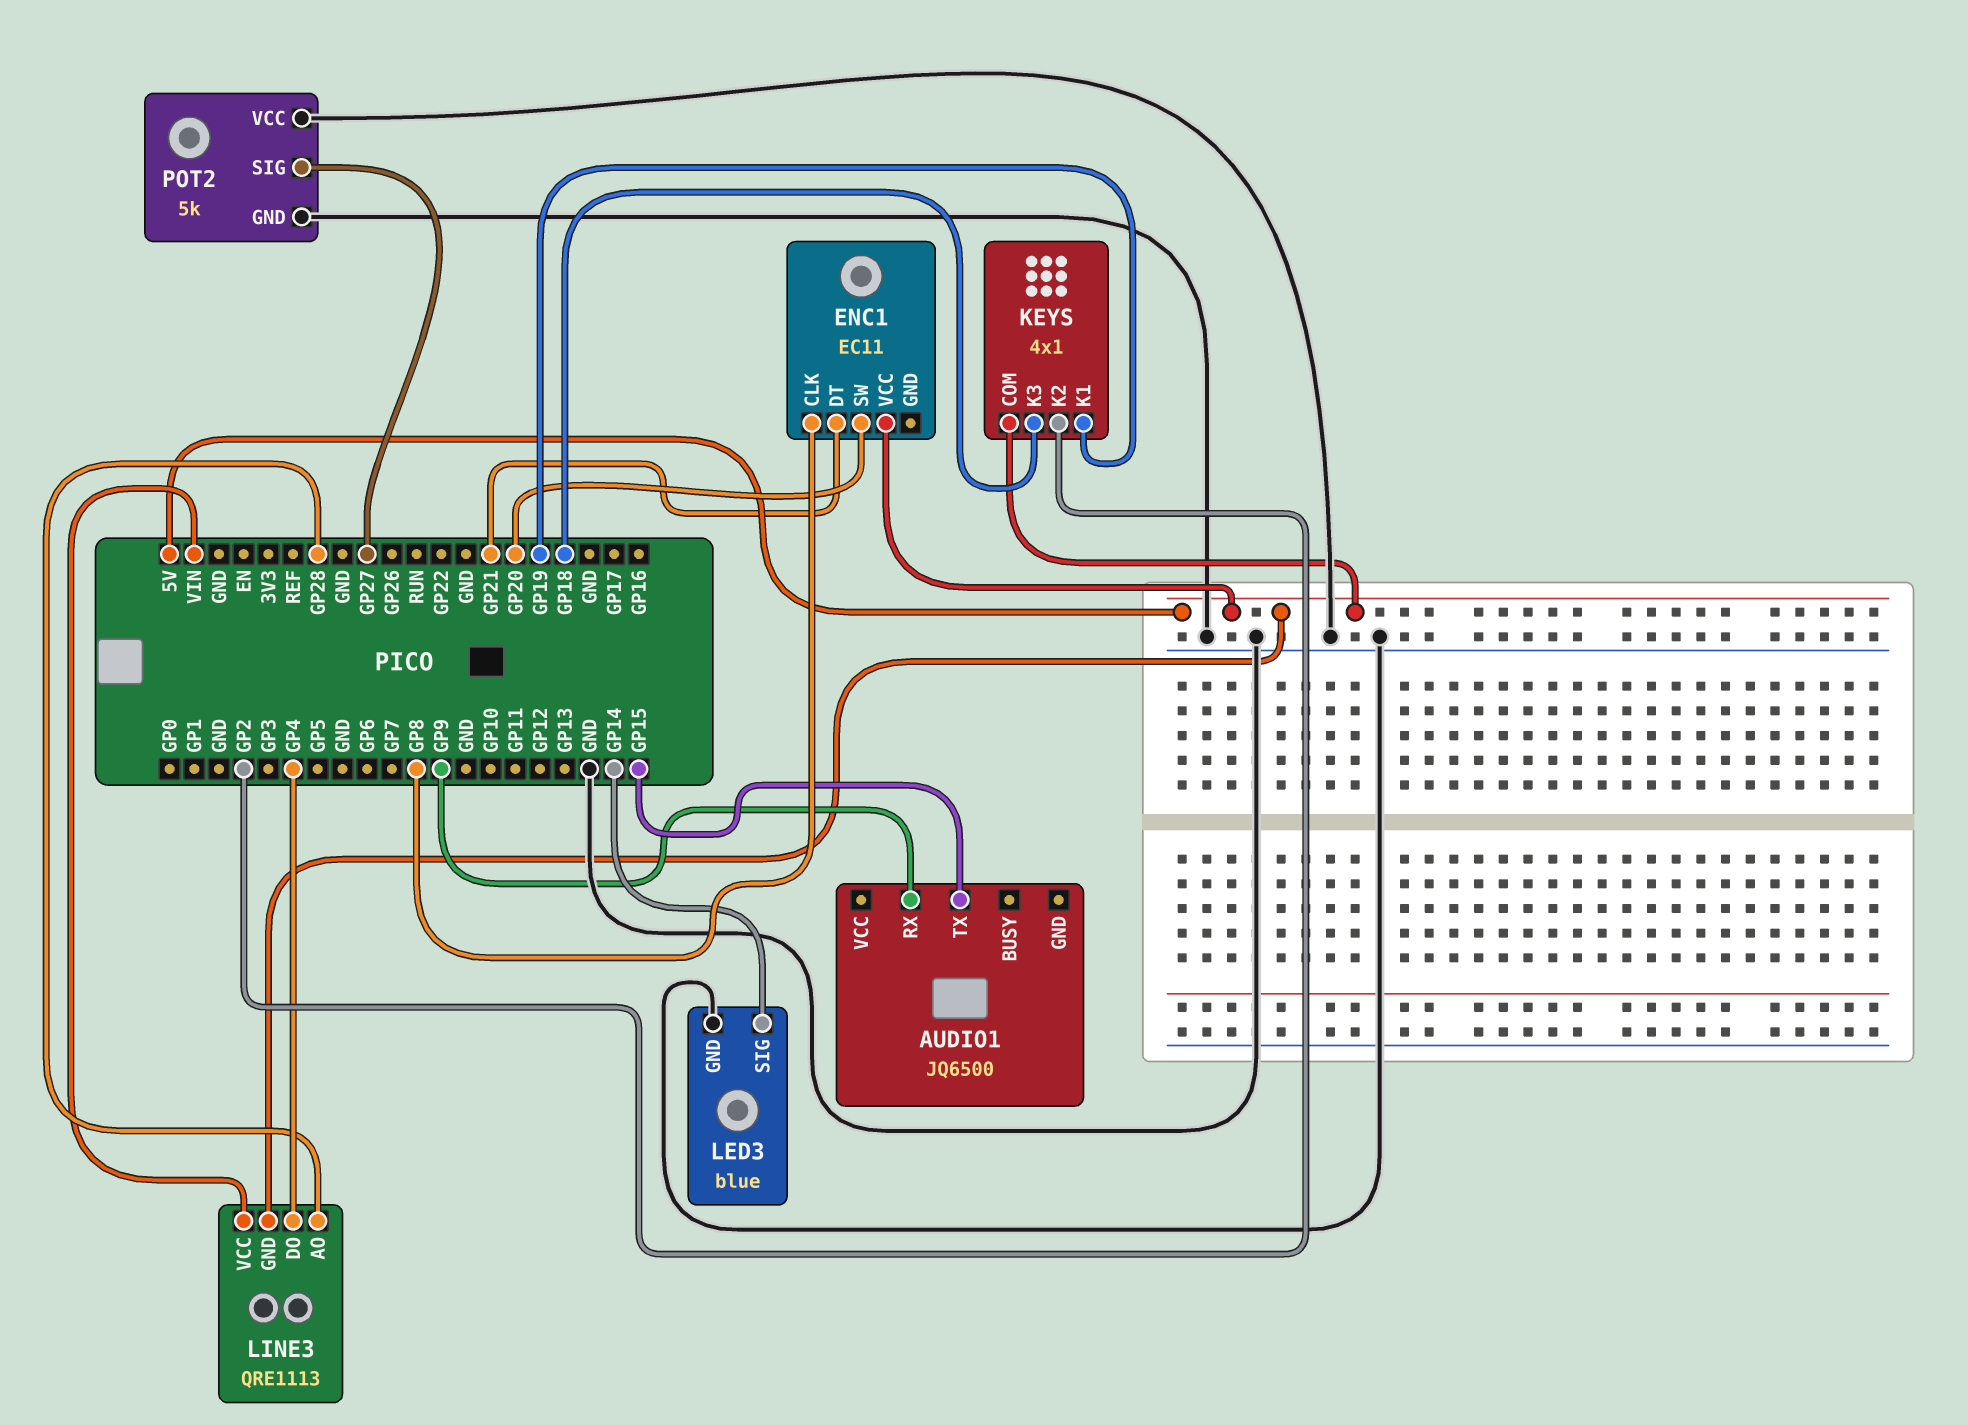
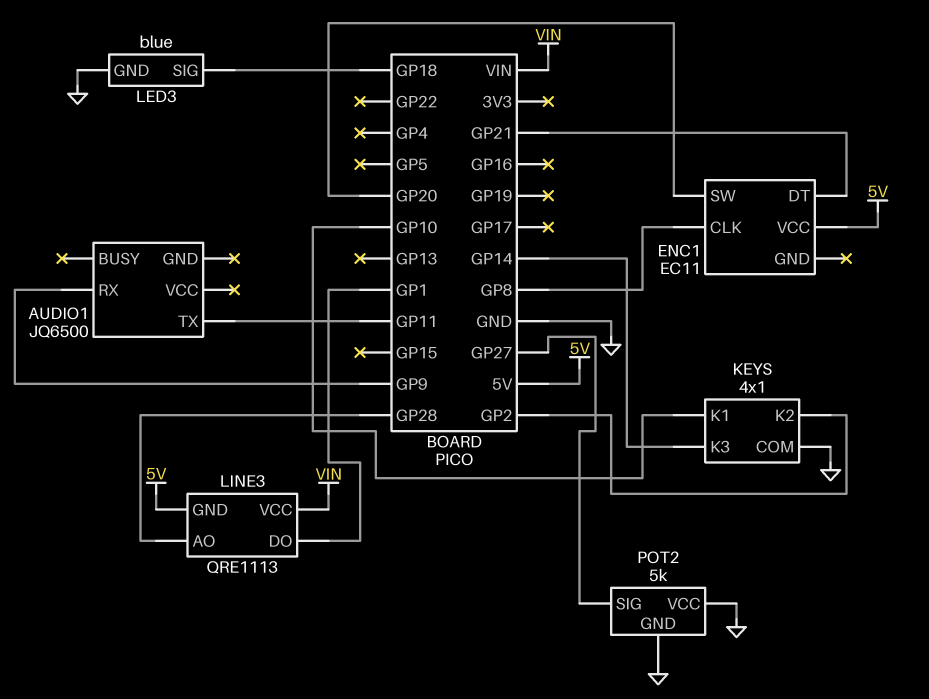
AUDIO1 pin TX: GP15 -> GP11
KEYS pin COM: 5V -> GND
KEYS pin K1: GP19 -> GP10
KEYS pin K3: GP18 -> GP14
LED3 pin SIG: GP14 -> GP18
LINE3 pin DO: GP4 -> GP1

